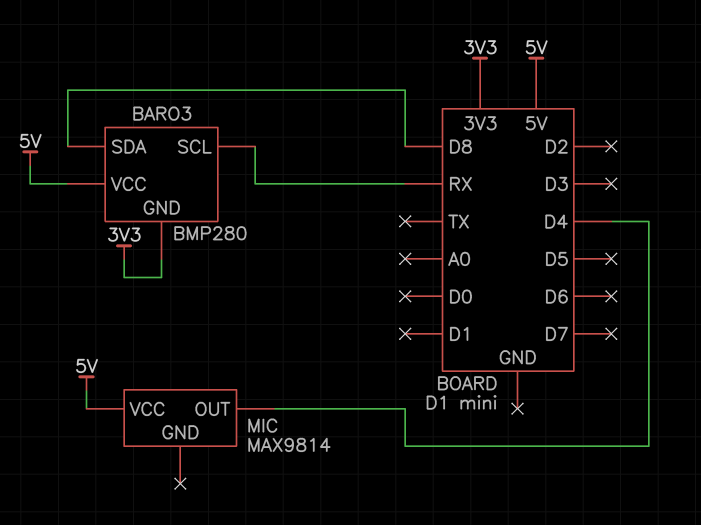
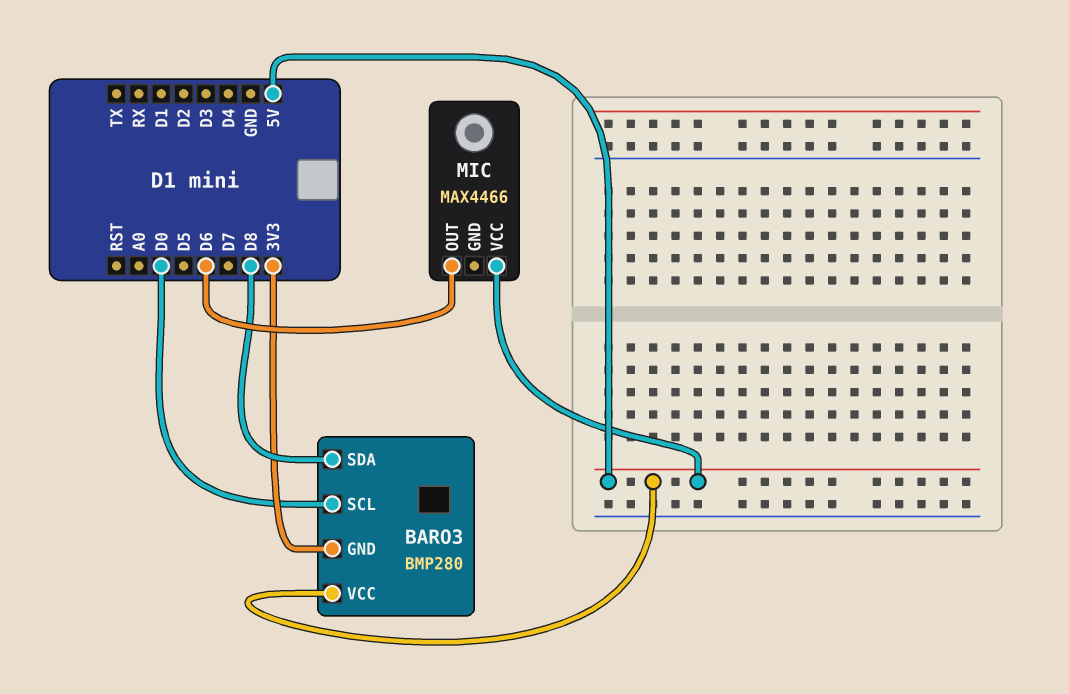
BARO3 pin SCL: RX -> D0
MIC: MAX9814 -> MAX4466
MIC pin OUT: D4 -> D6

